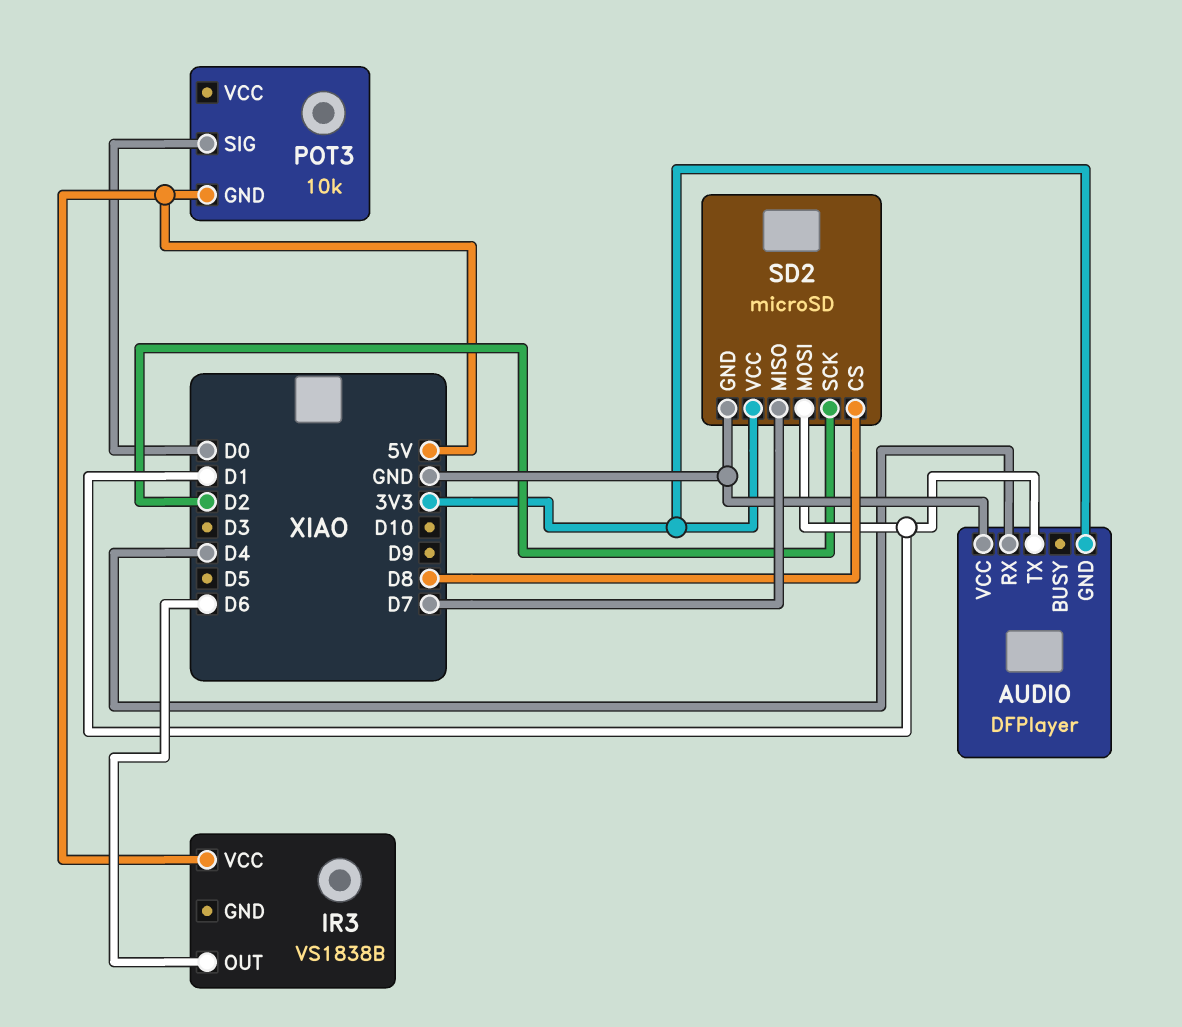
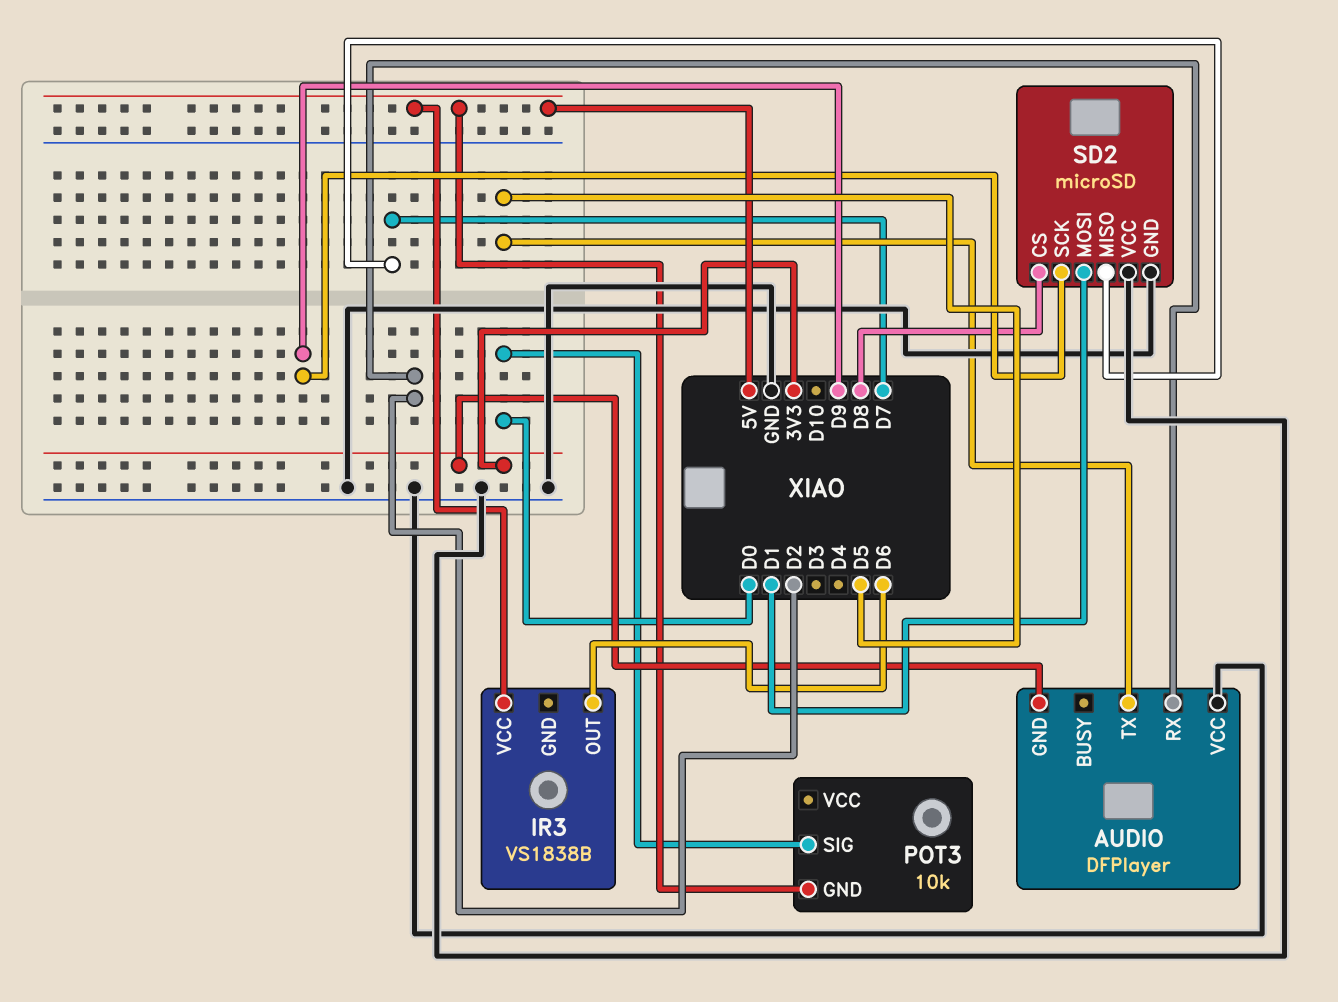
AUDIO pin RX: D4 -> D2
AUDIO pin TX: D1 -> D5
SD2 pin SCK: D2 -> D9
SD2 pin VCC: 3V3 -> GND

